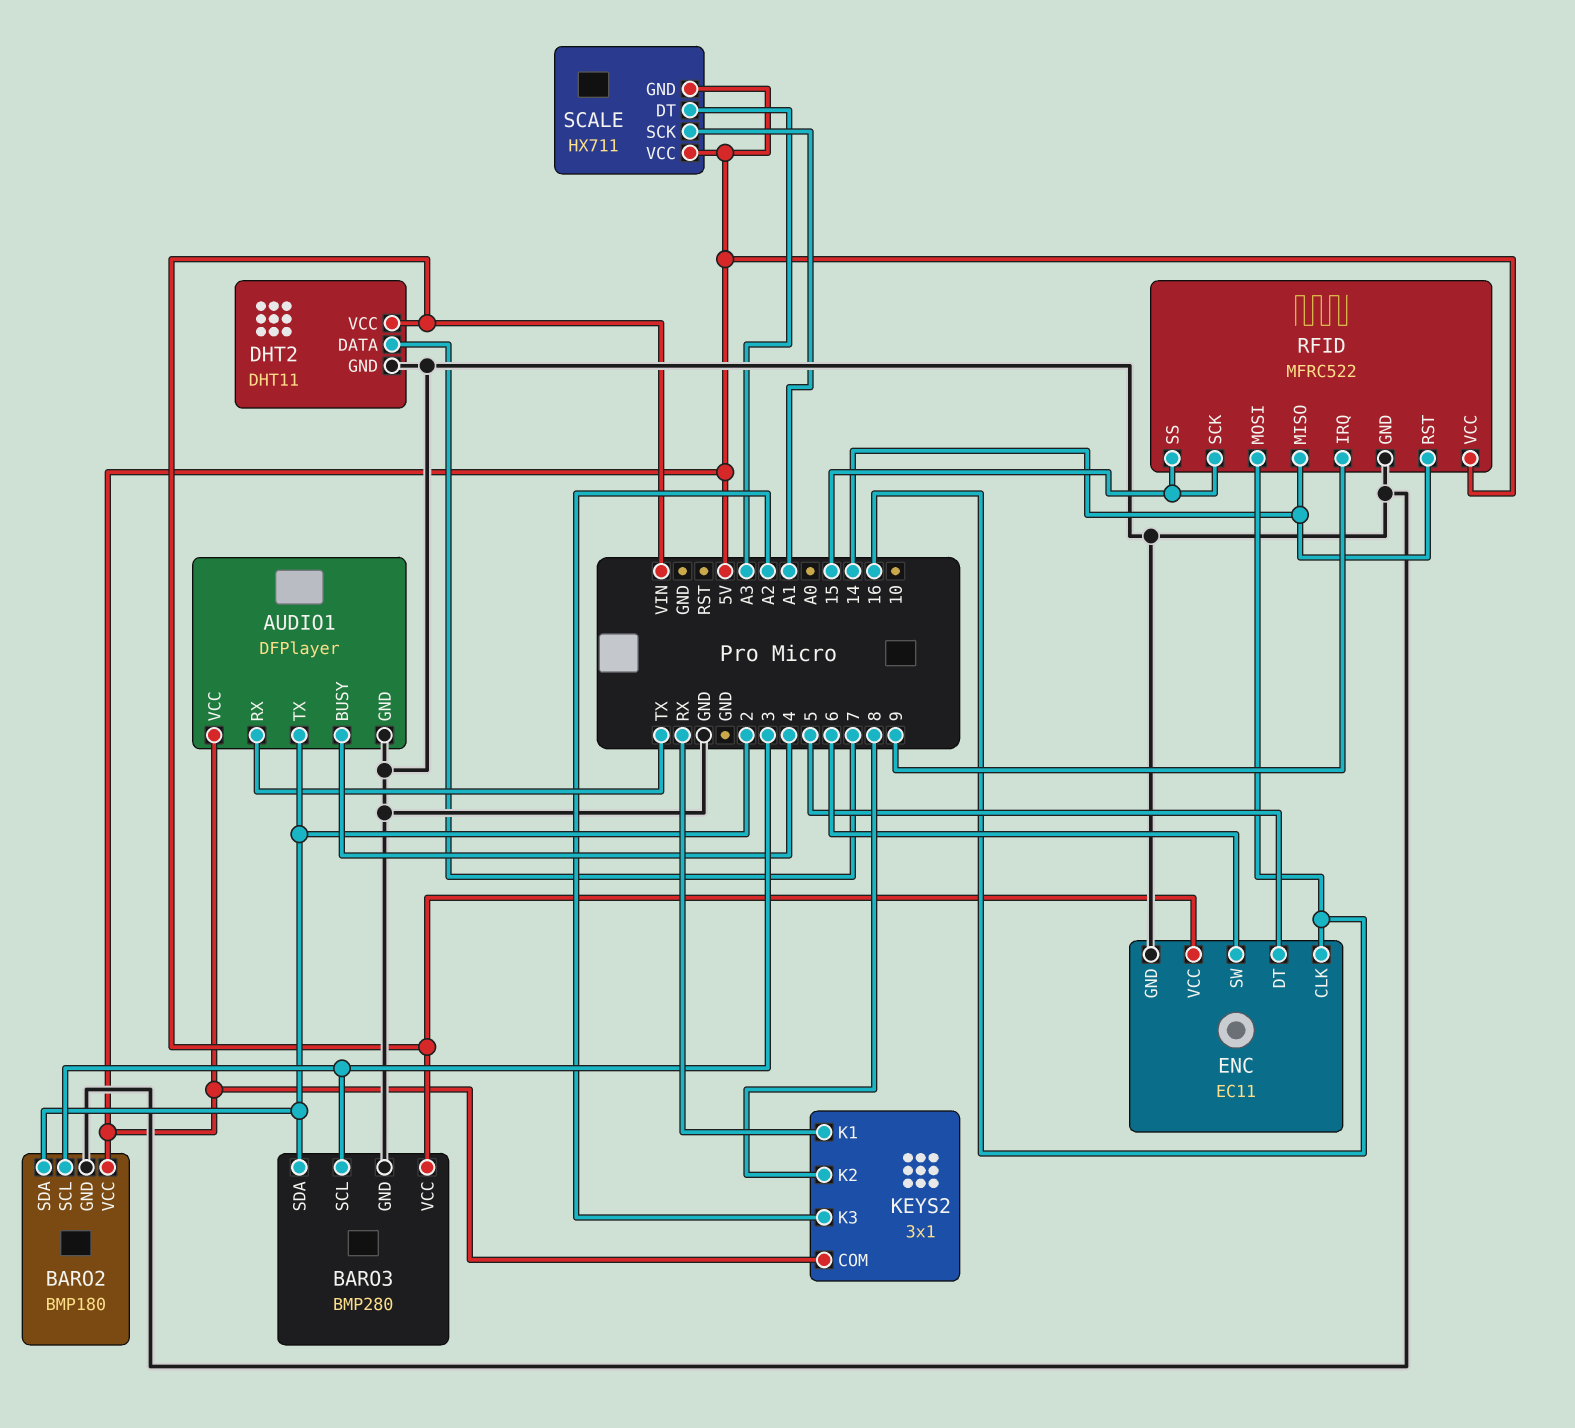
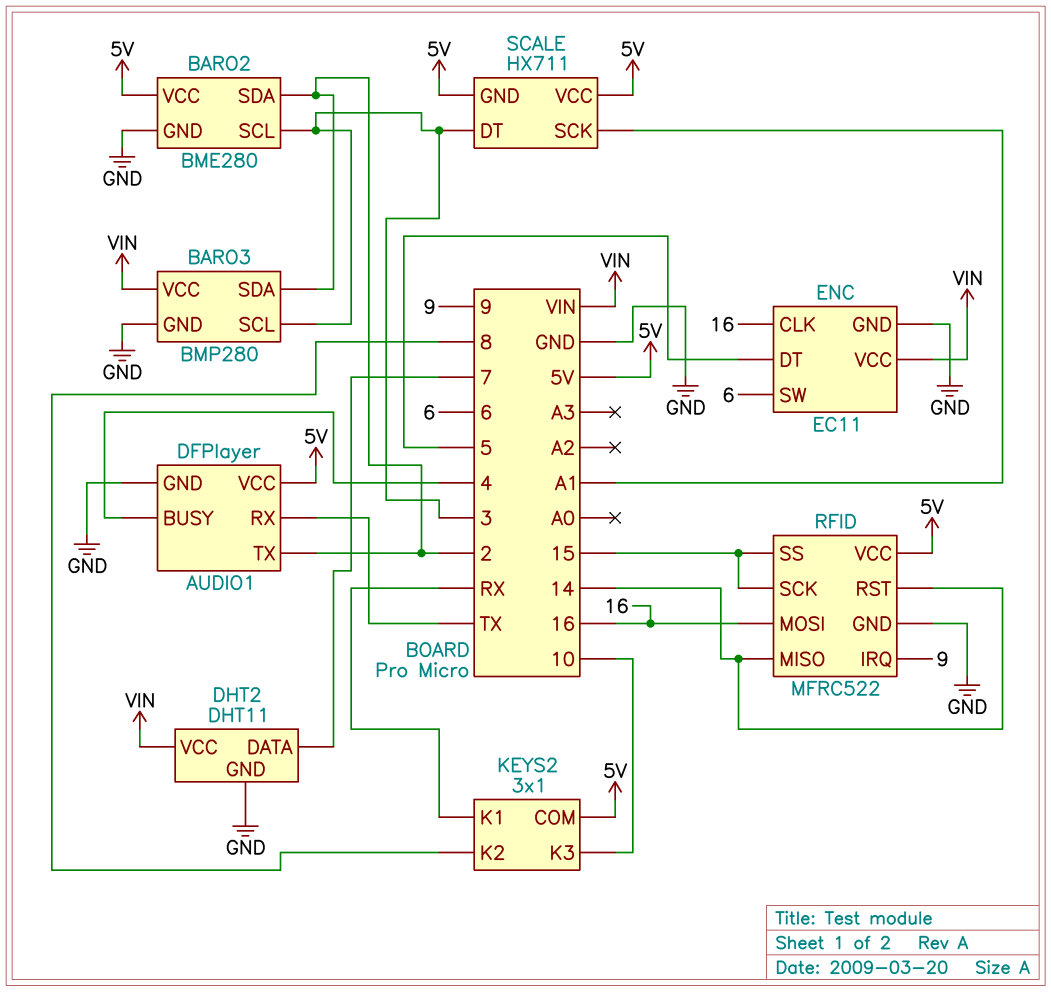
BARO2: BMP180 -> BME280
KEYS2 pin K3: A2 -> 10
SCALE pin DT: A3 -> 3

